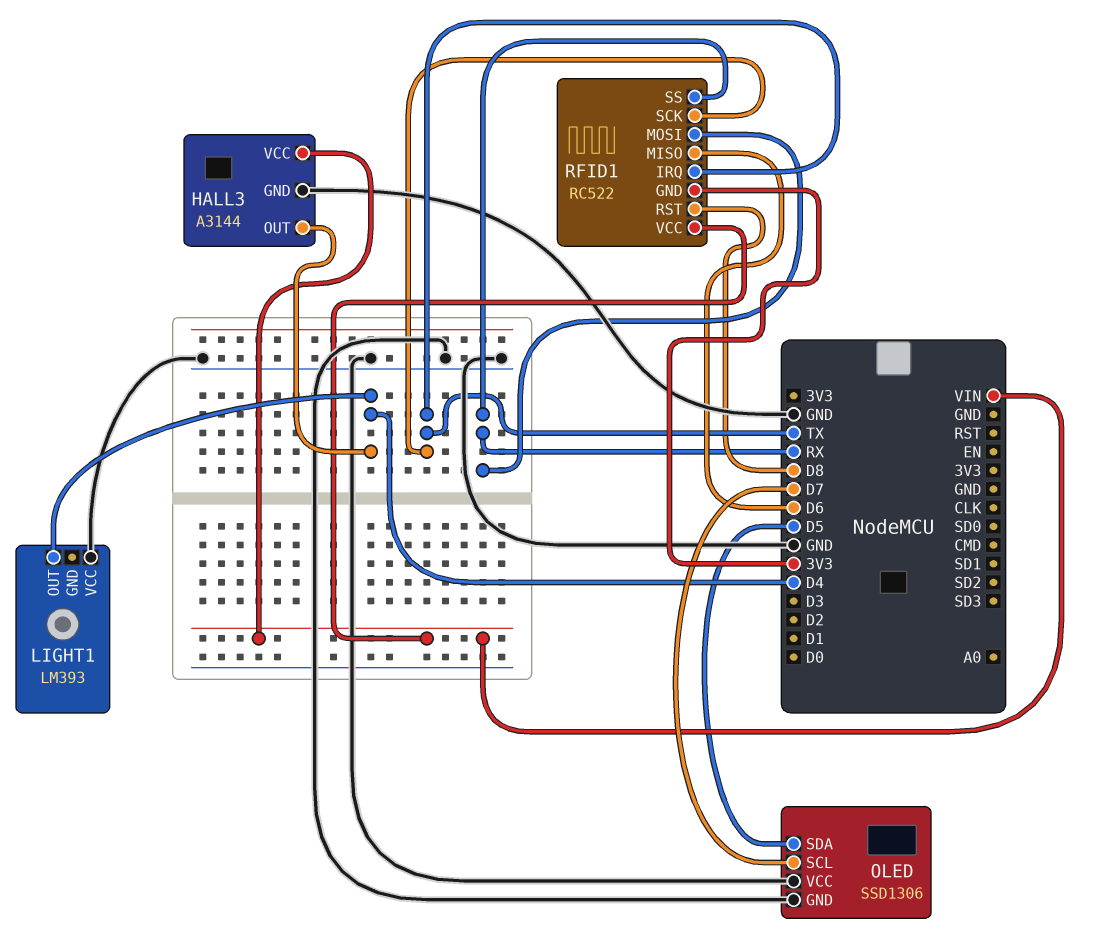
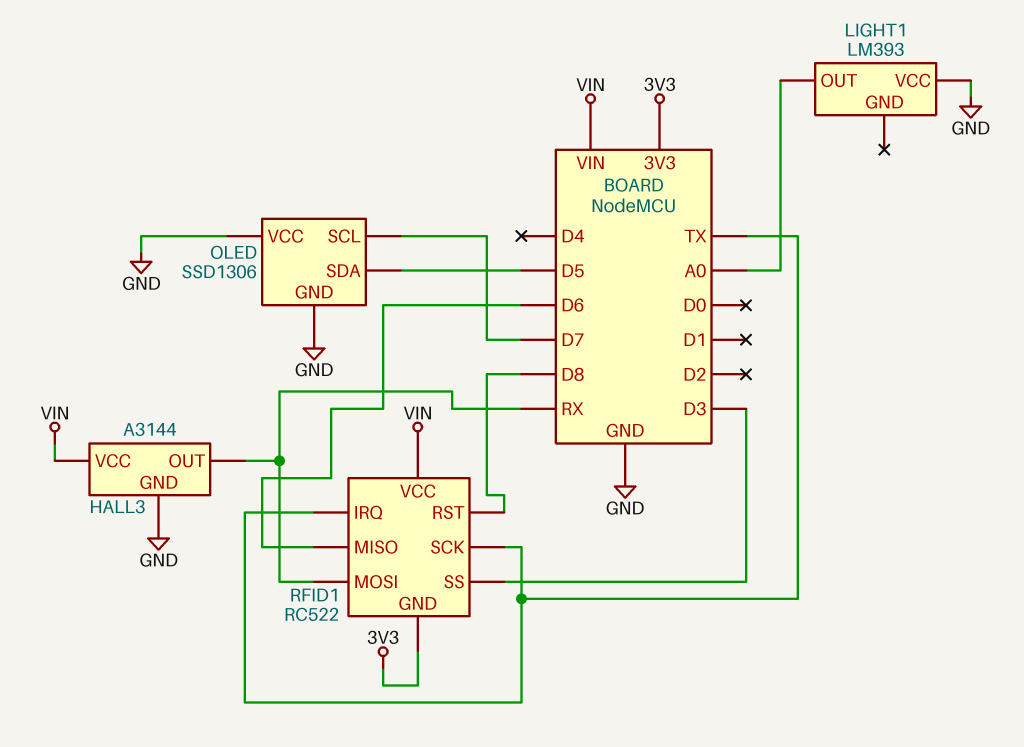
HALL3 pin OUT: D4 -> RX
LIGHT1 pin OUT: D4 -> A0
RFID1 pin SS: RX -> D3

